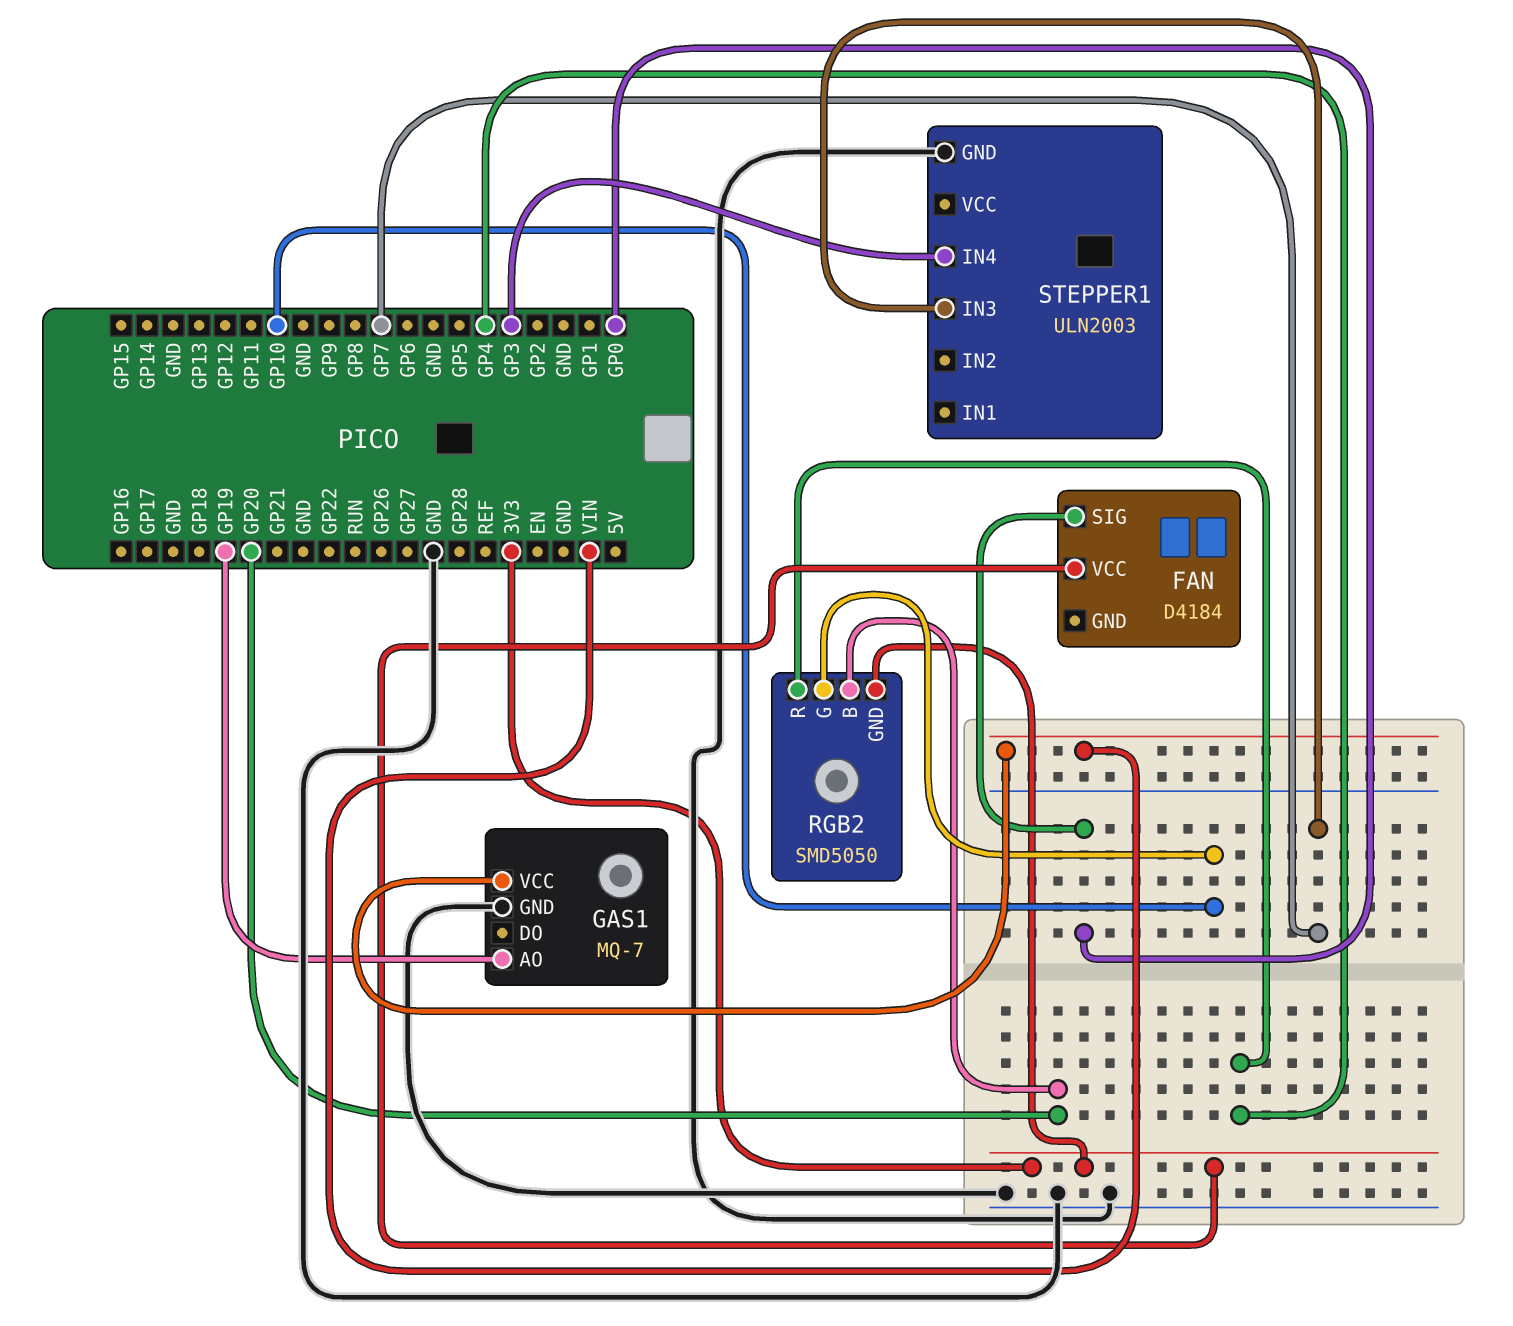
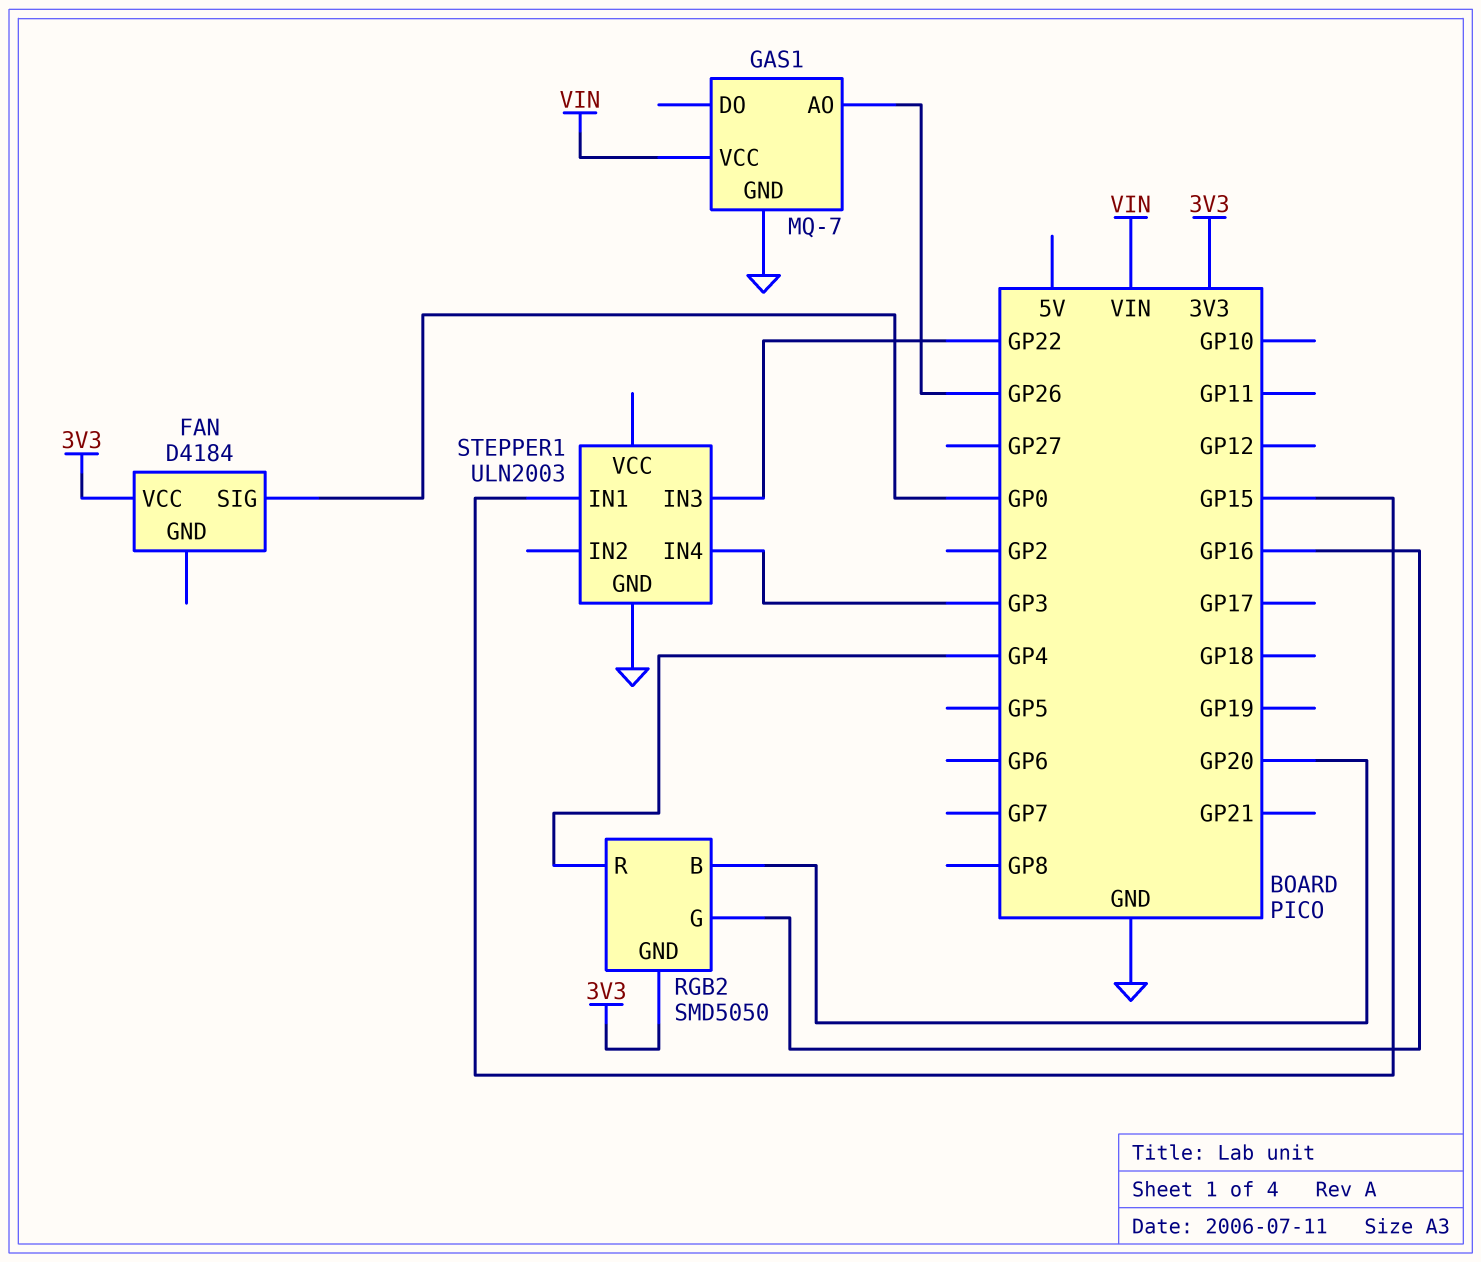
GAS1 pin AO: GP19 -> GP26
RGB2 pin G: GP10 -> GP16
STEPPER1 pin IN1: none -> GP15
STEPPER1 pin IN3: GP7 -> GP22

